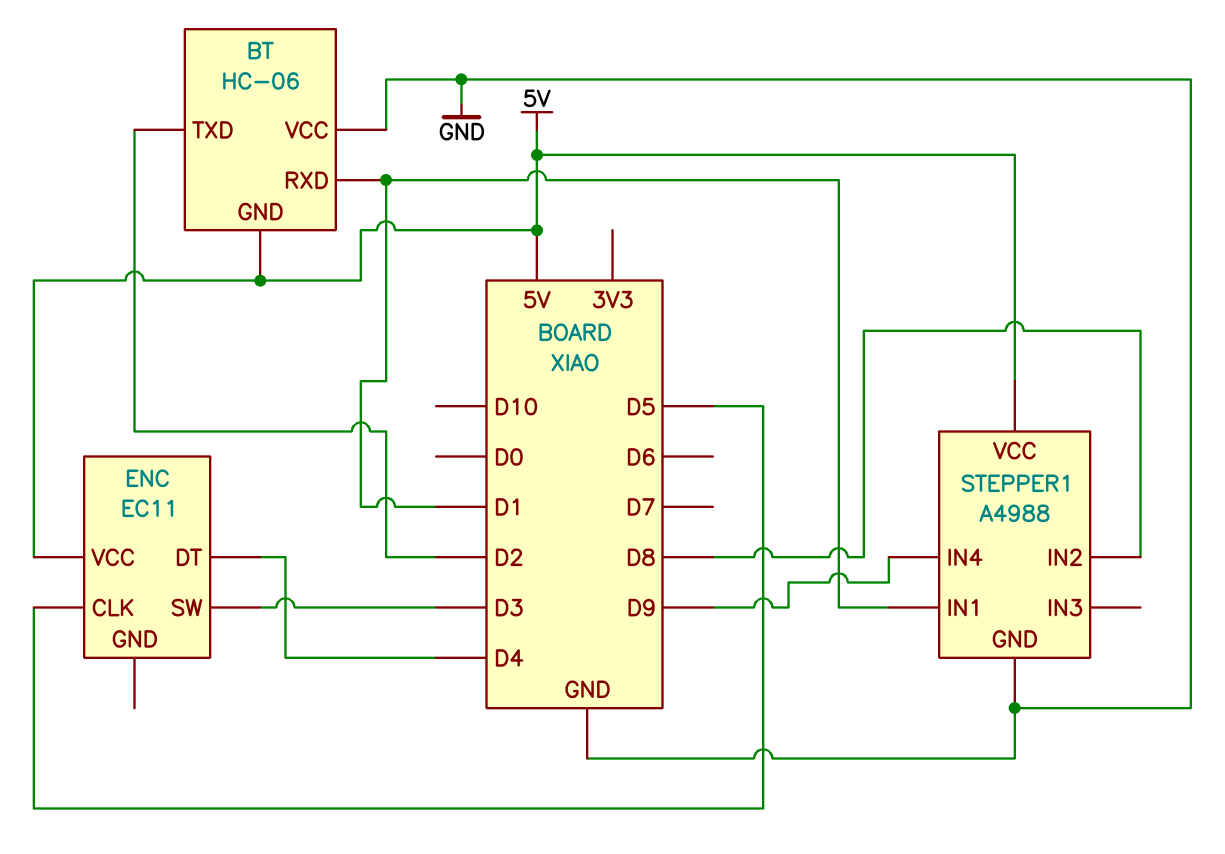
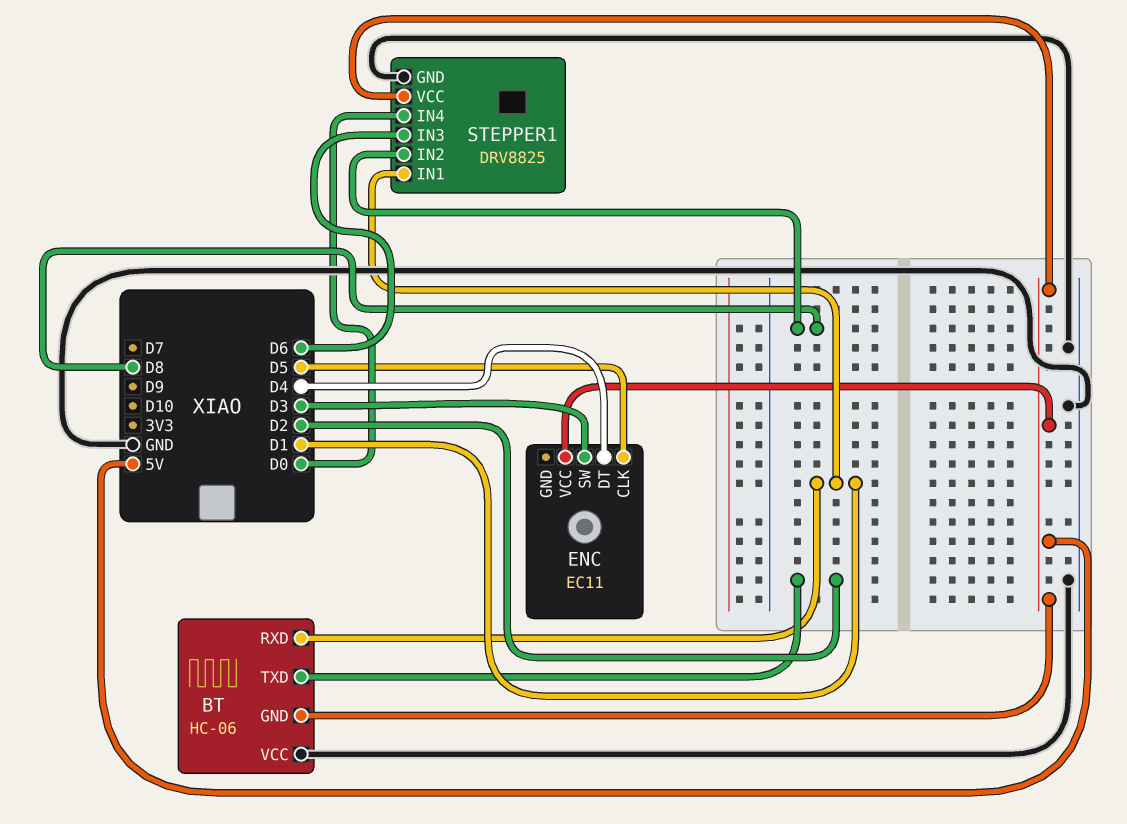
STEPPER1: A4988 -> DRV8825
STEPPER1 pin IN3: none -> D6
STEPPER1 pin IN4: D9 -> D0

